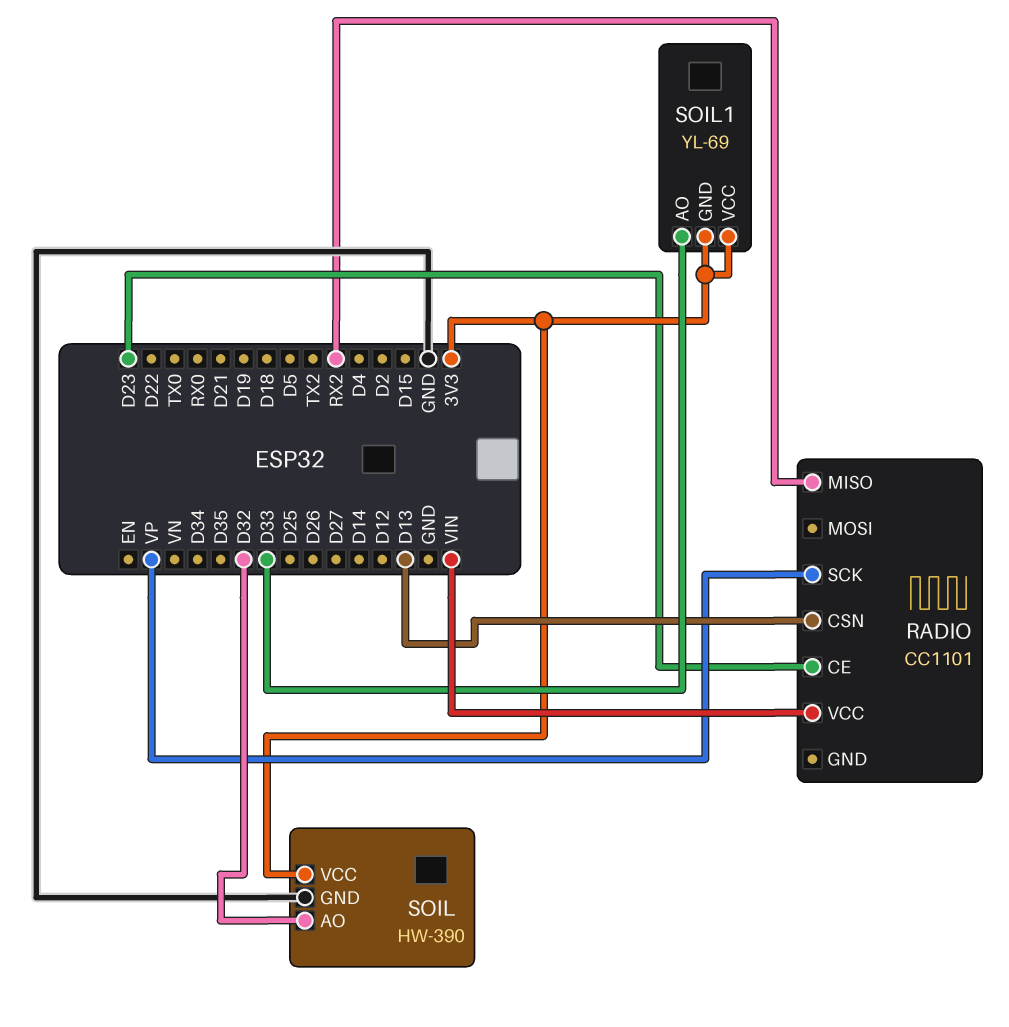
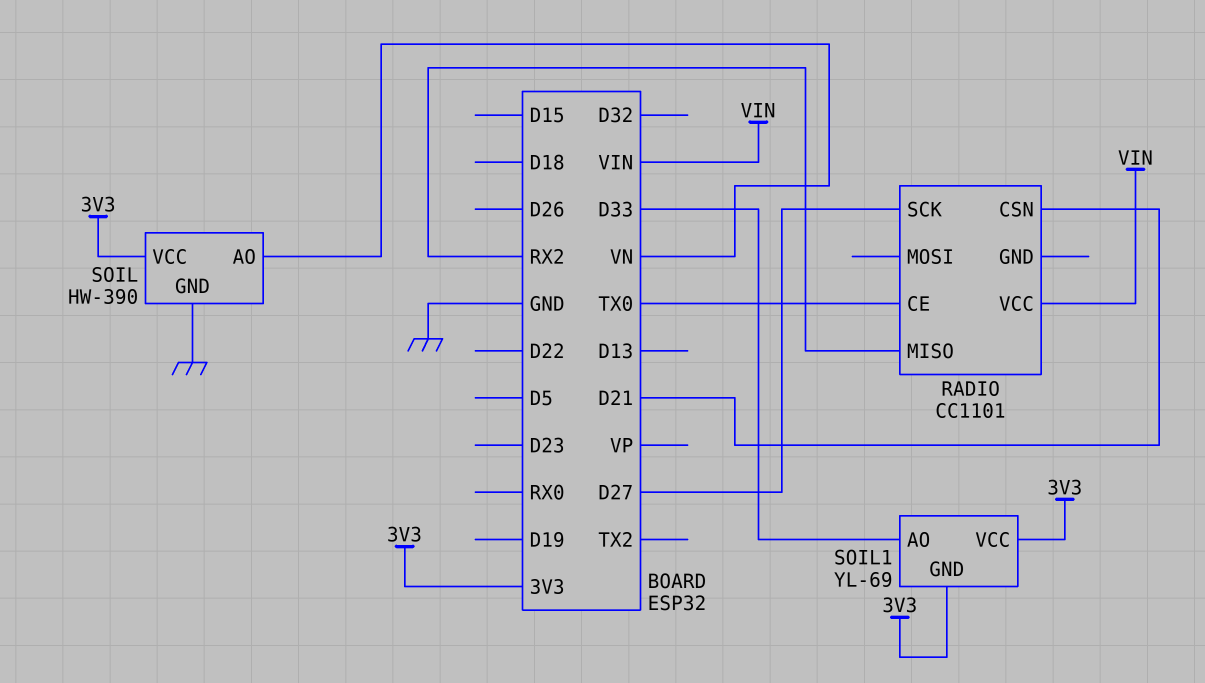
RADIO pin CE: D23 -> TX0
RADIO pin CSN: D13 -> D21
RADIO pin SCK: VP -> D27
SOIL pin AO: D32 -> VN

